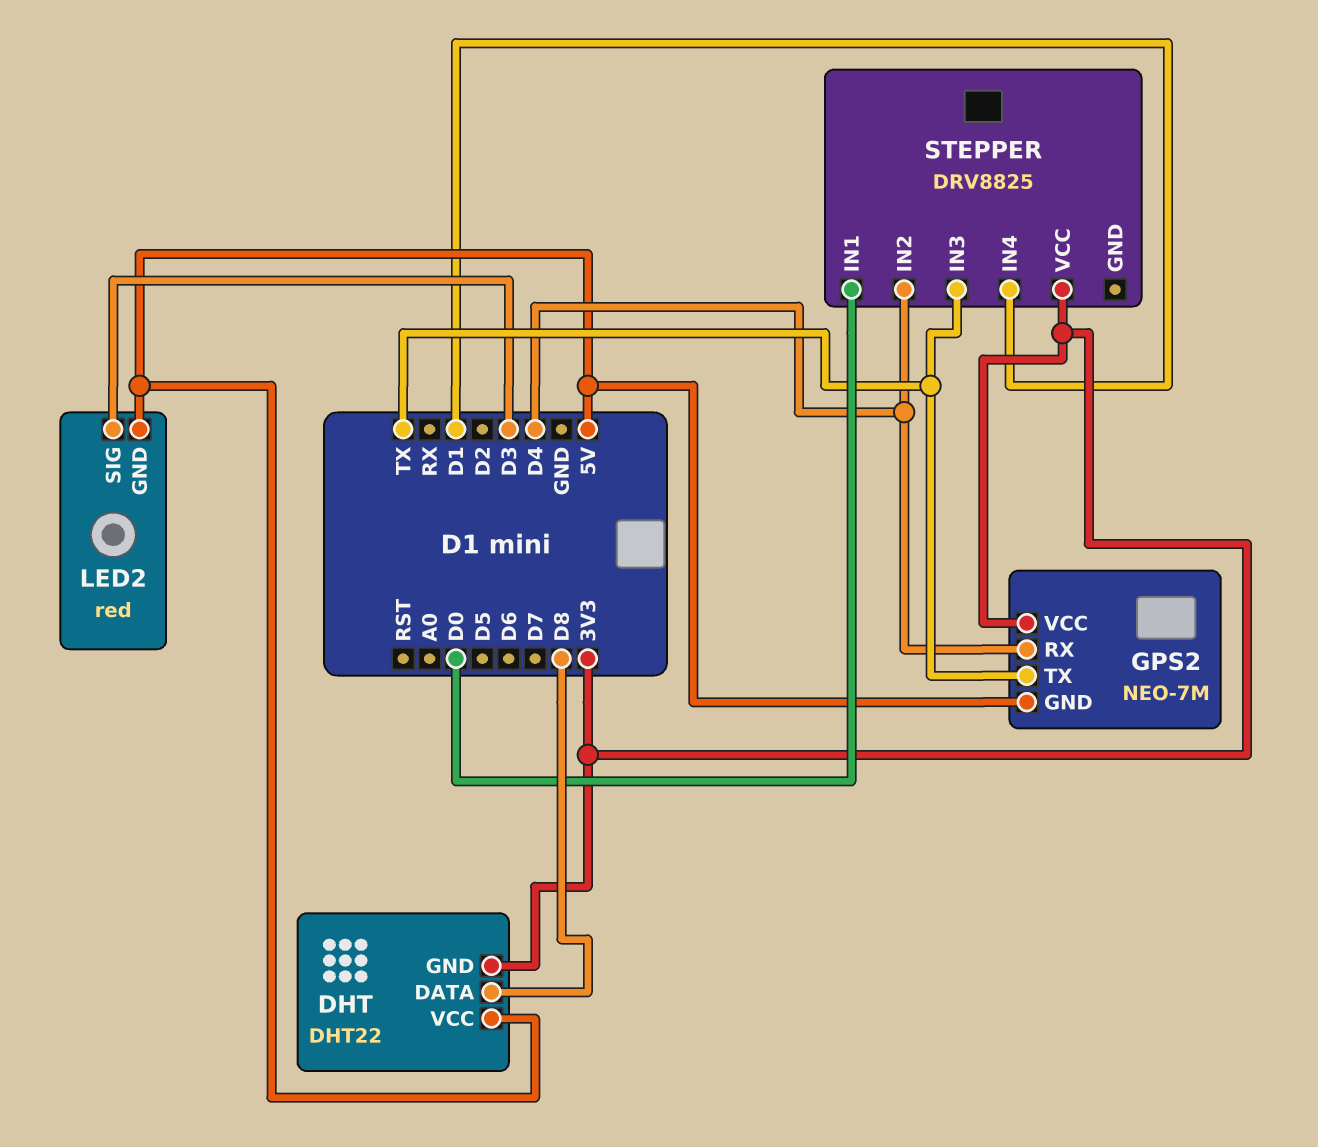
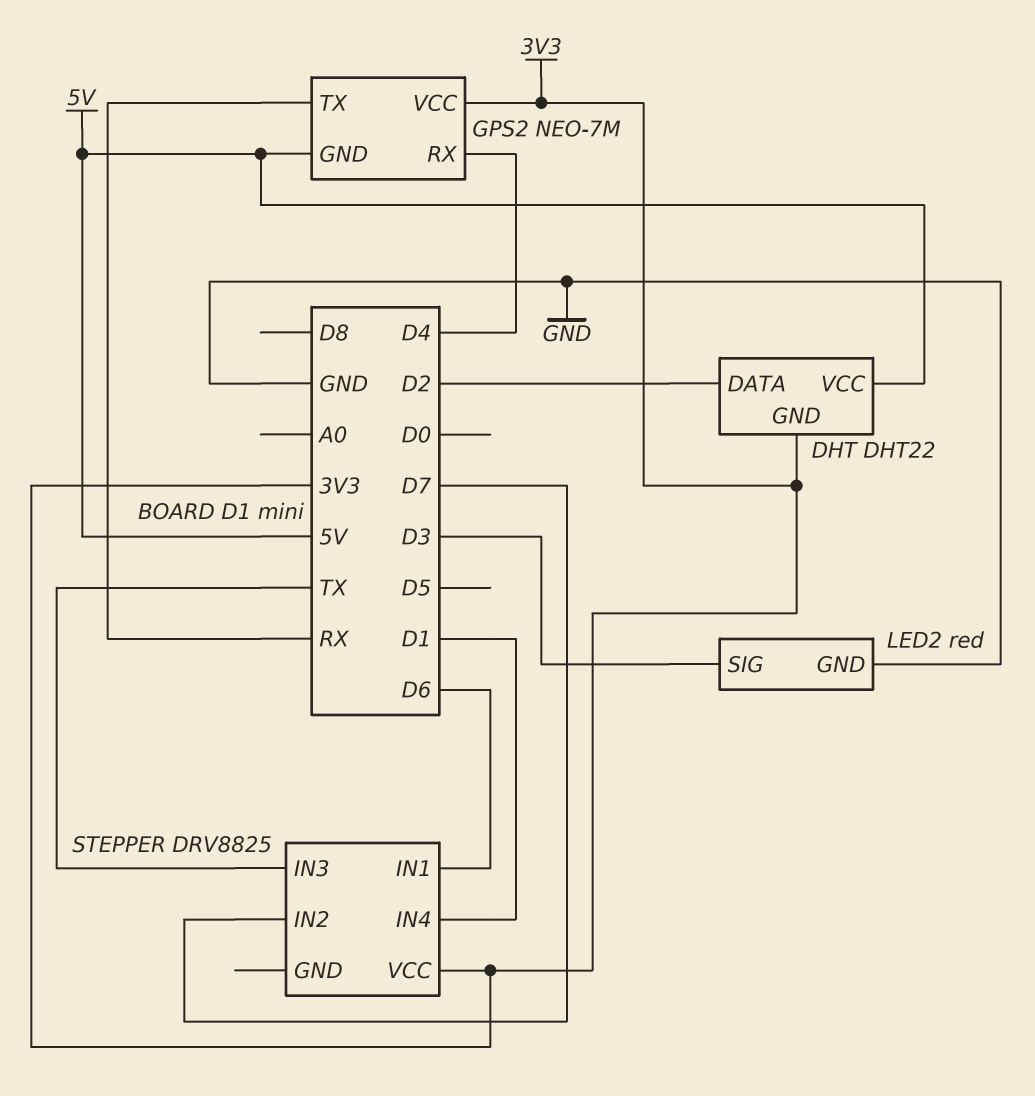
DHT pin DATA: D8 -> D2
GPS2 pin TX: TX -> RX
LED2 pin GND: 5V -> GND
STEPPER pin IN1: D0 -> D6
STEPPER pin IN2: D4 -> D7

